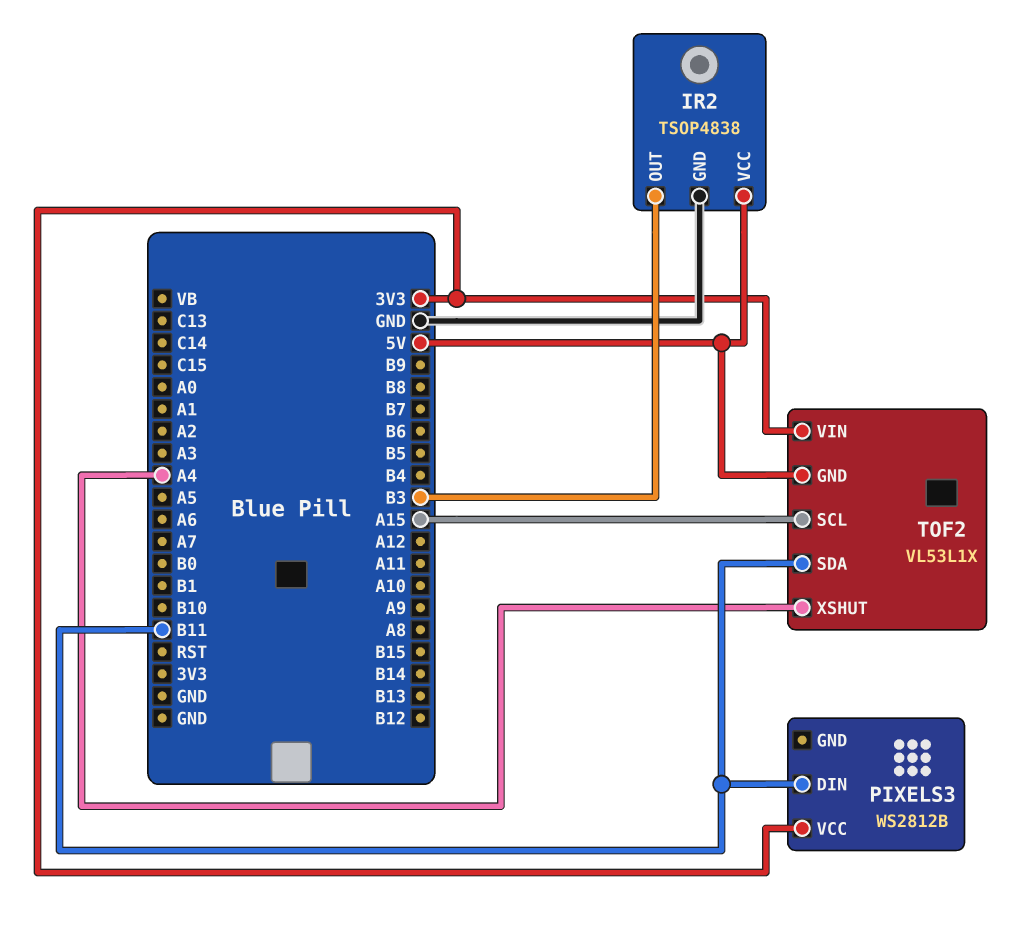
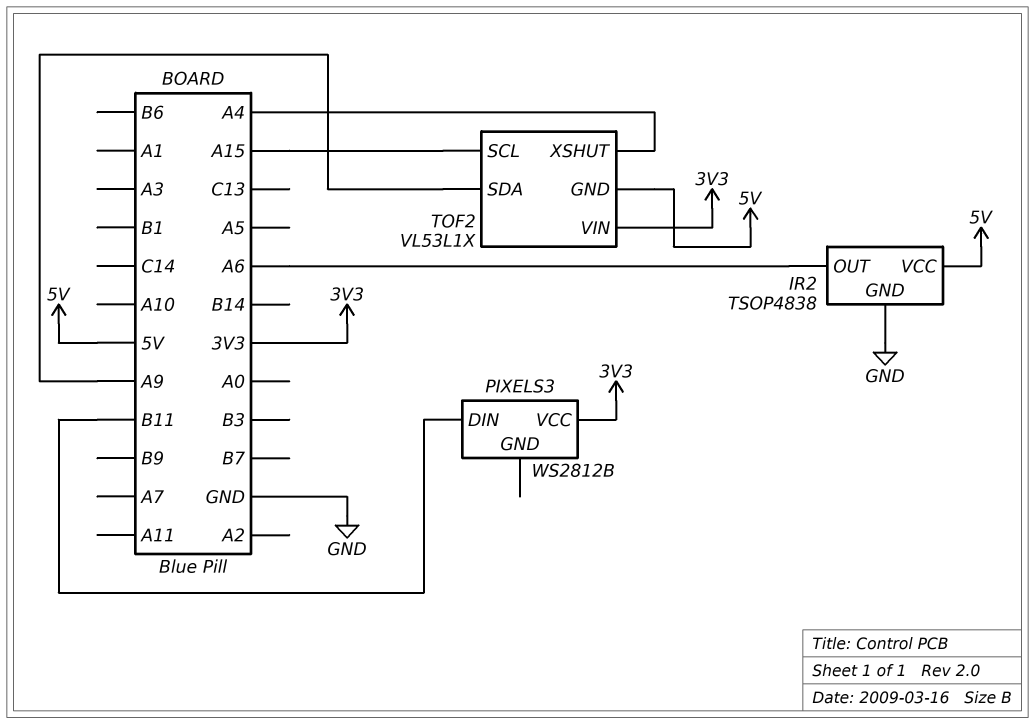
IR2 pin OUT: B3 -> A6
TOF2 pin SDA: B11 -> A9

